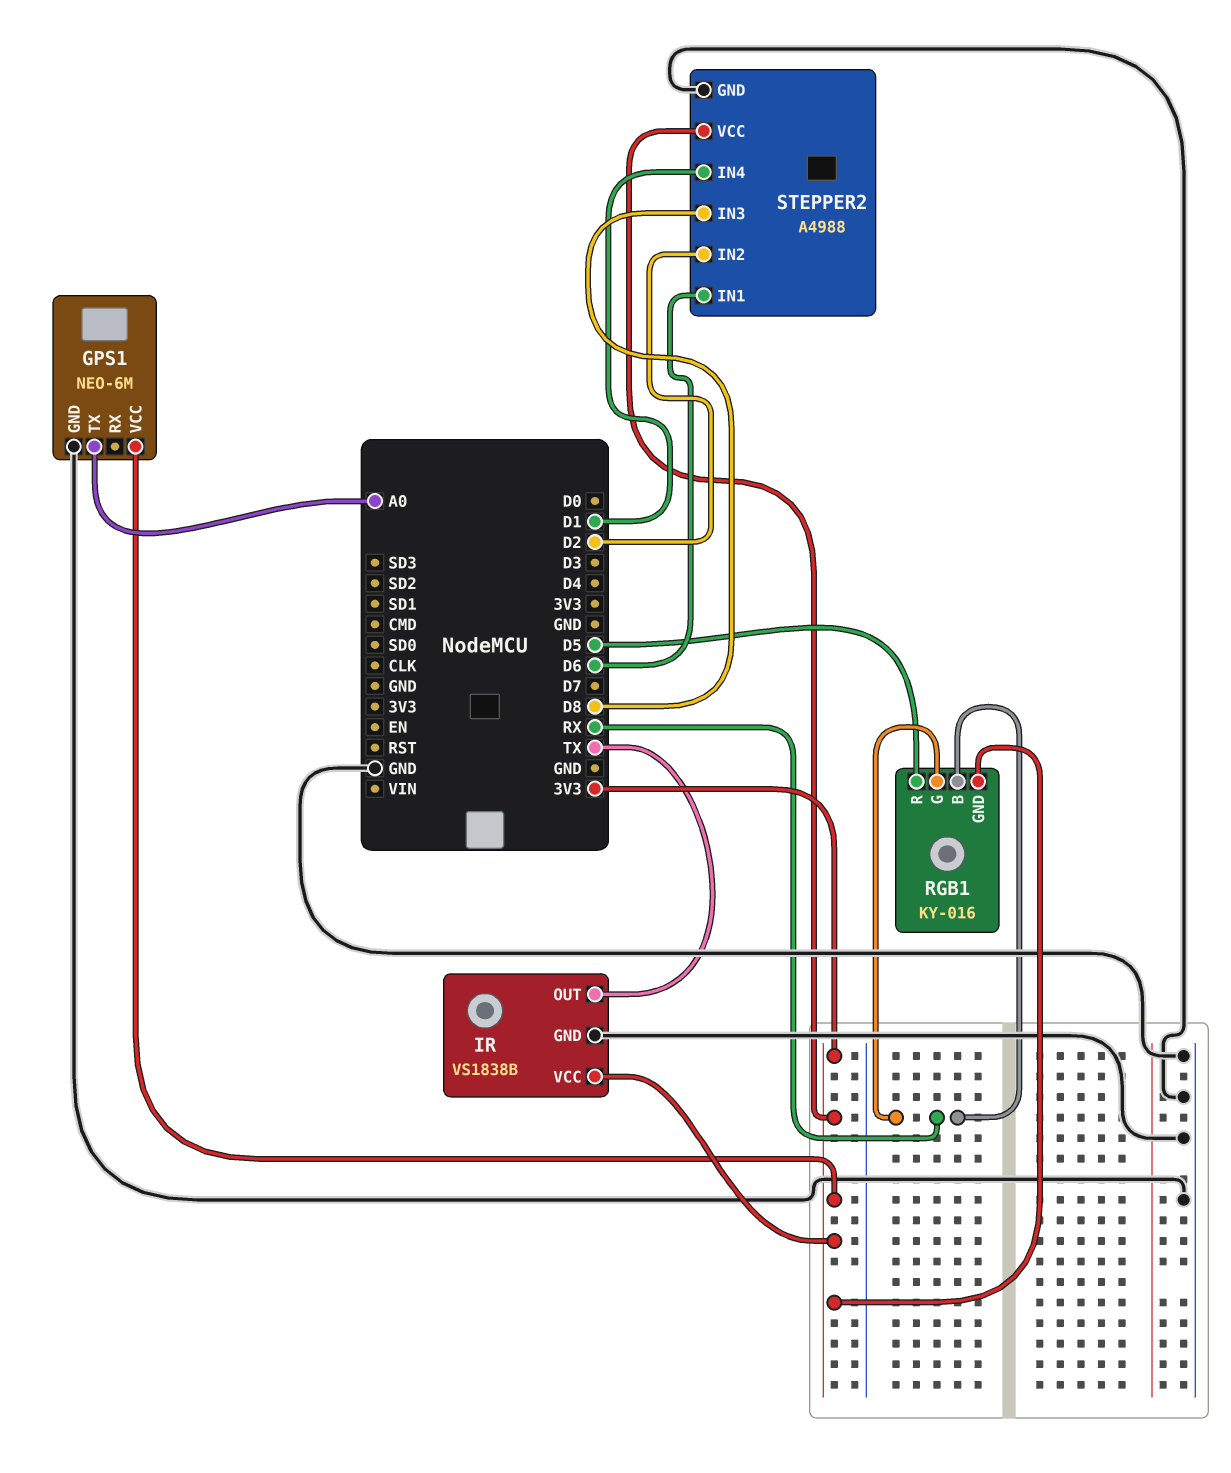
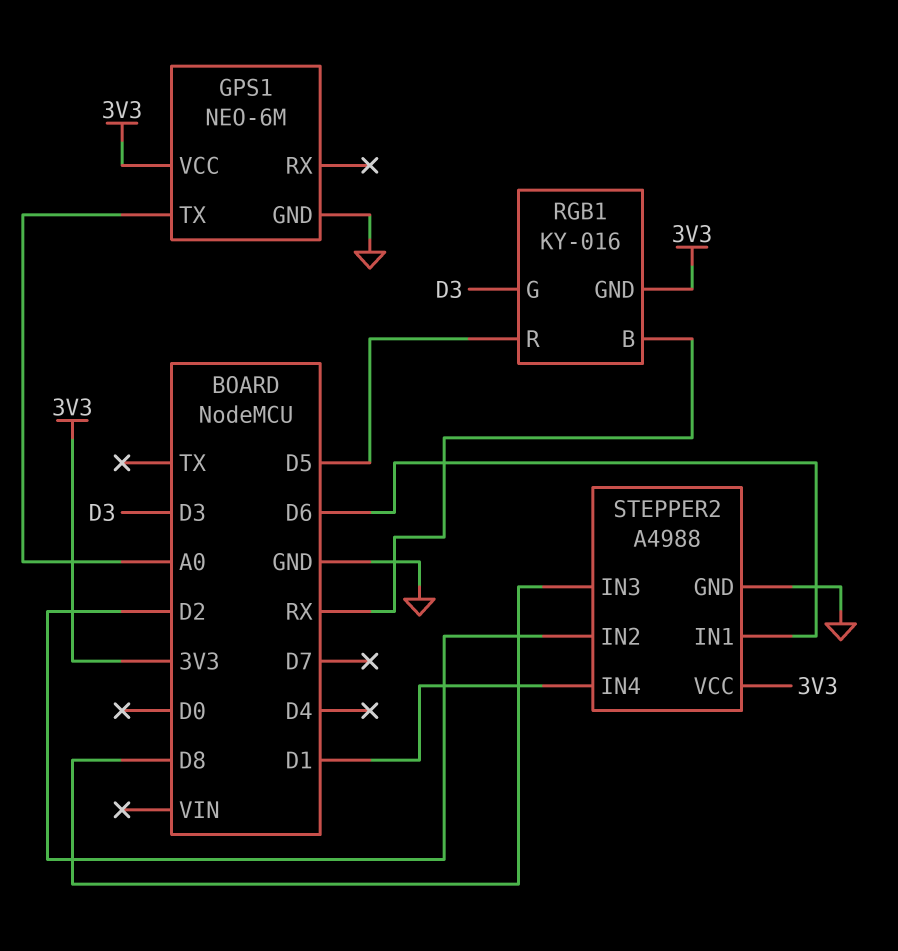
IR: VS1838B -> none
IR pin GND: GND -> none
IR pin OUT: TX -> none
IR pin VCC: 3V3 -> none
RGB1 pin G: RX -> D3

